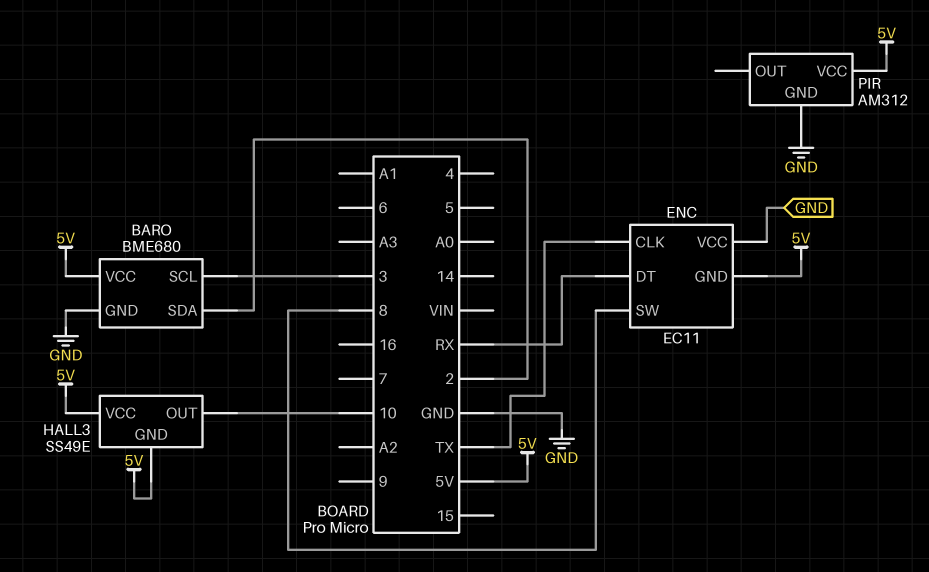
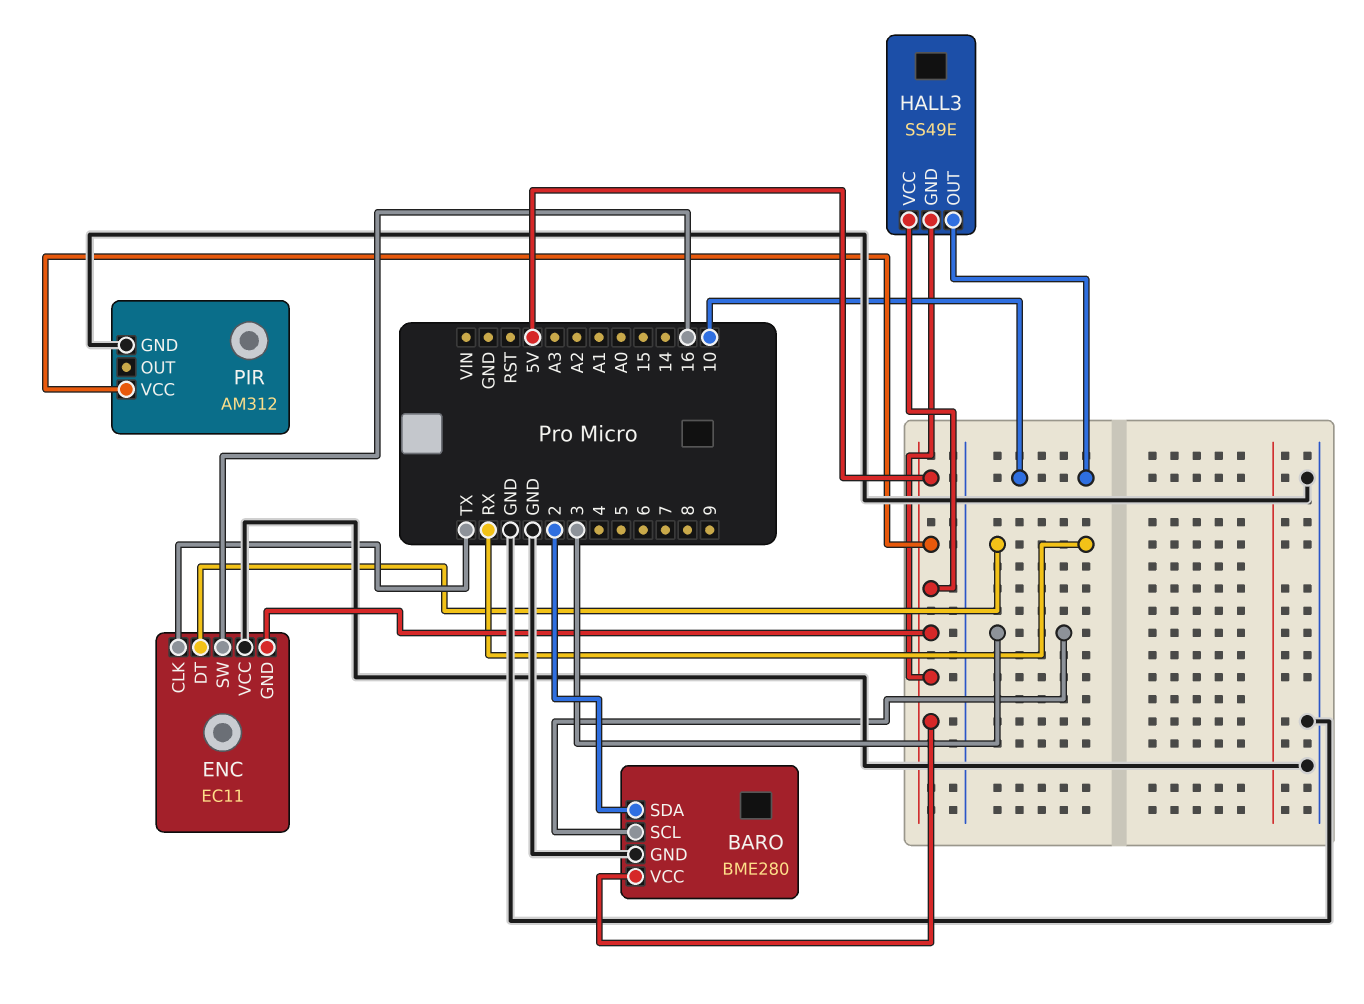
BARO: BME680 -> BME280
ENC pin SW: 8 -> 16

